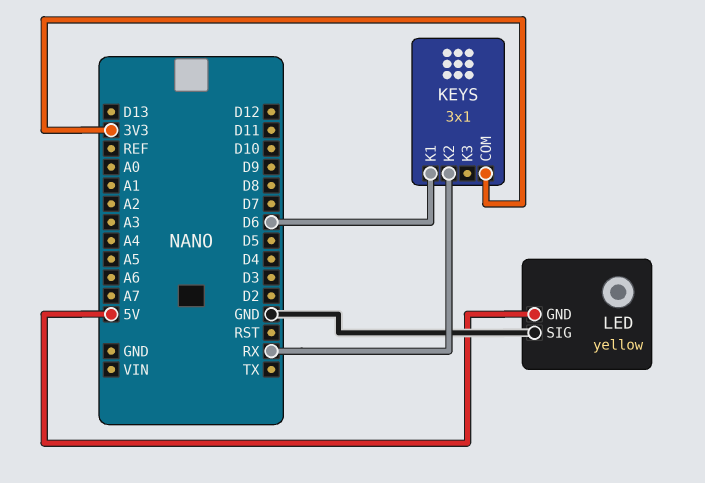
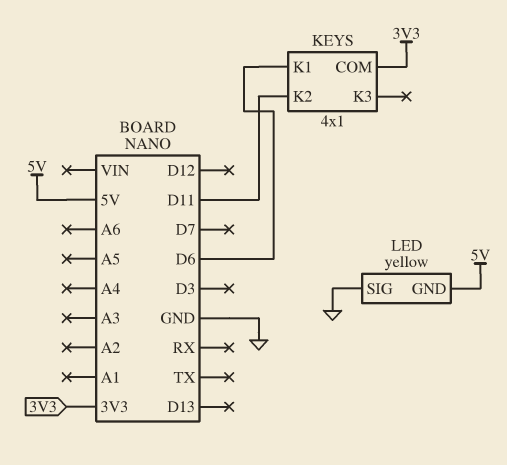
KEYS: 3x1 -> 4x1
KEYS pin K2: RX -> D11

